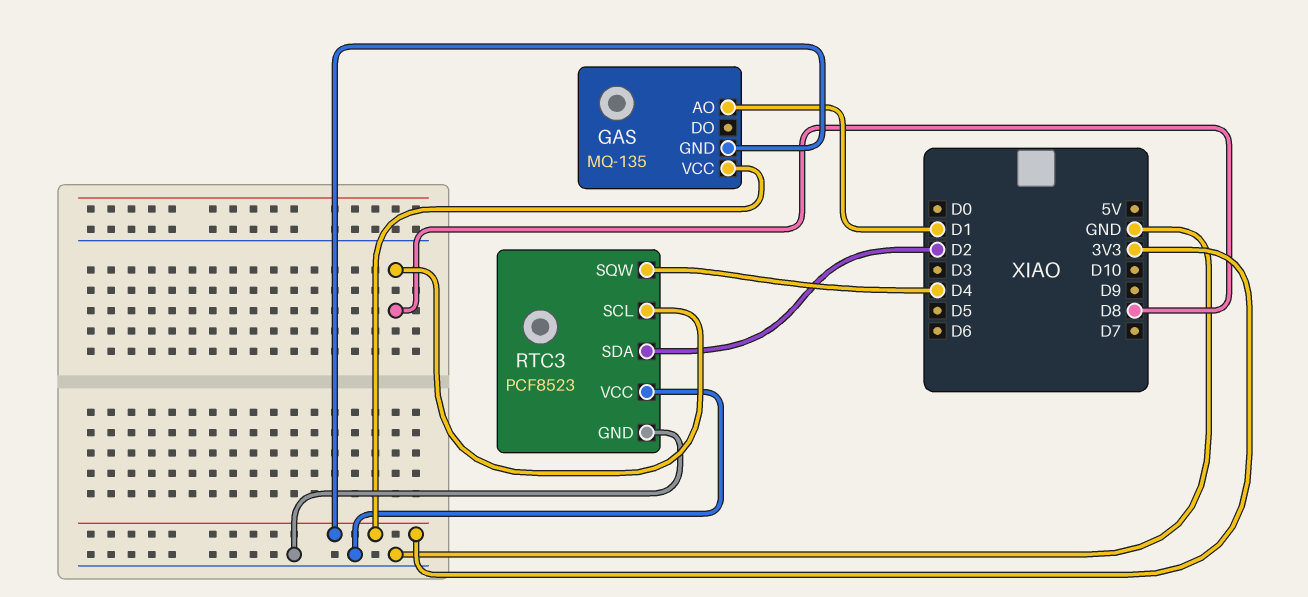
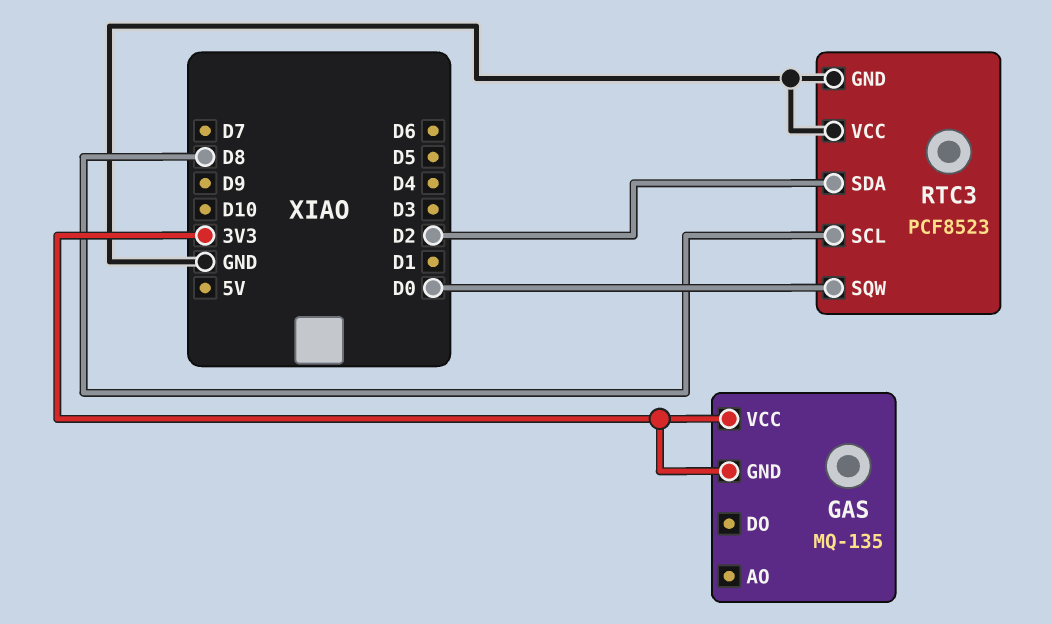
GAS pin AO: D1 -> none
RTC3 pin SQW: D4 -> D0

